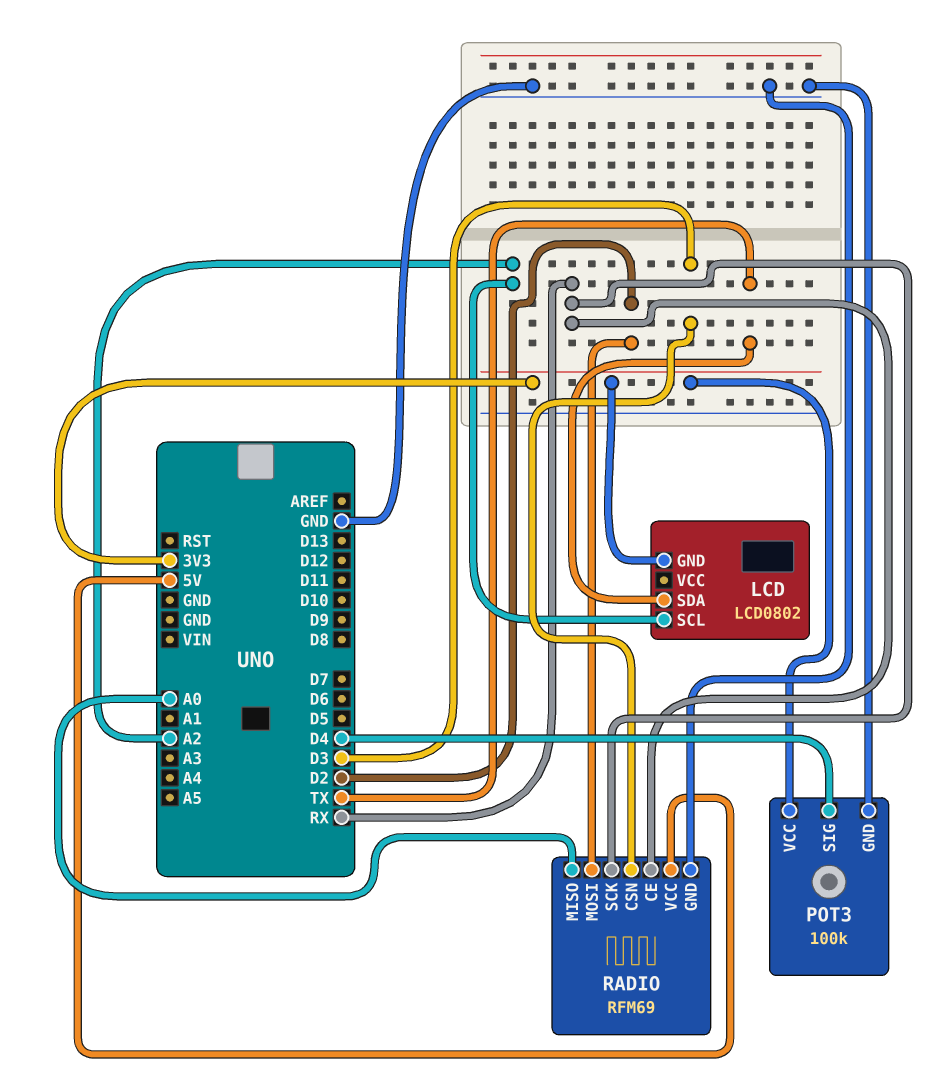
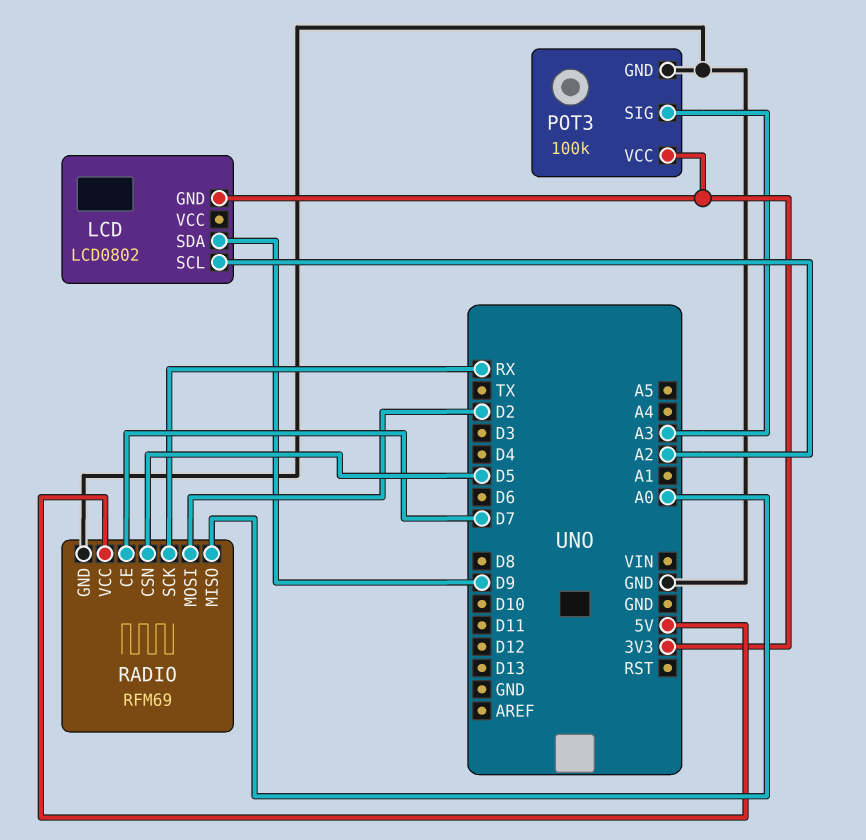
LCD pin SDA: TX -> D9
POT3 pin SIG: D4 -> A3
RADIO pin CE: RX -> D7
RADIO pin CSN: D3 -> D5

